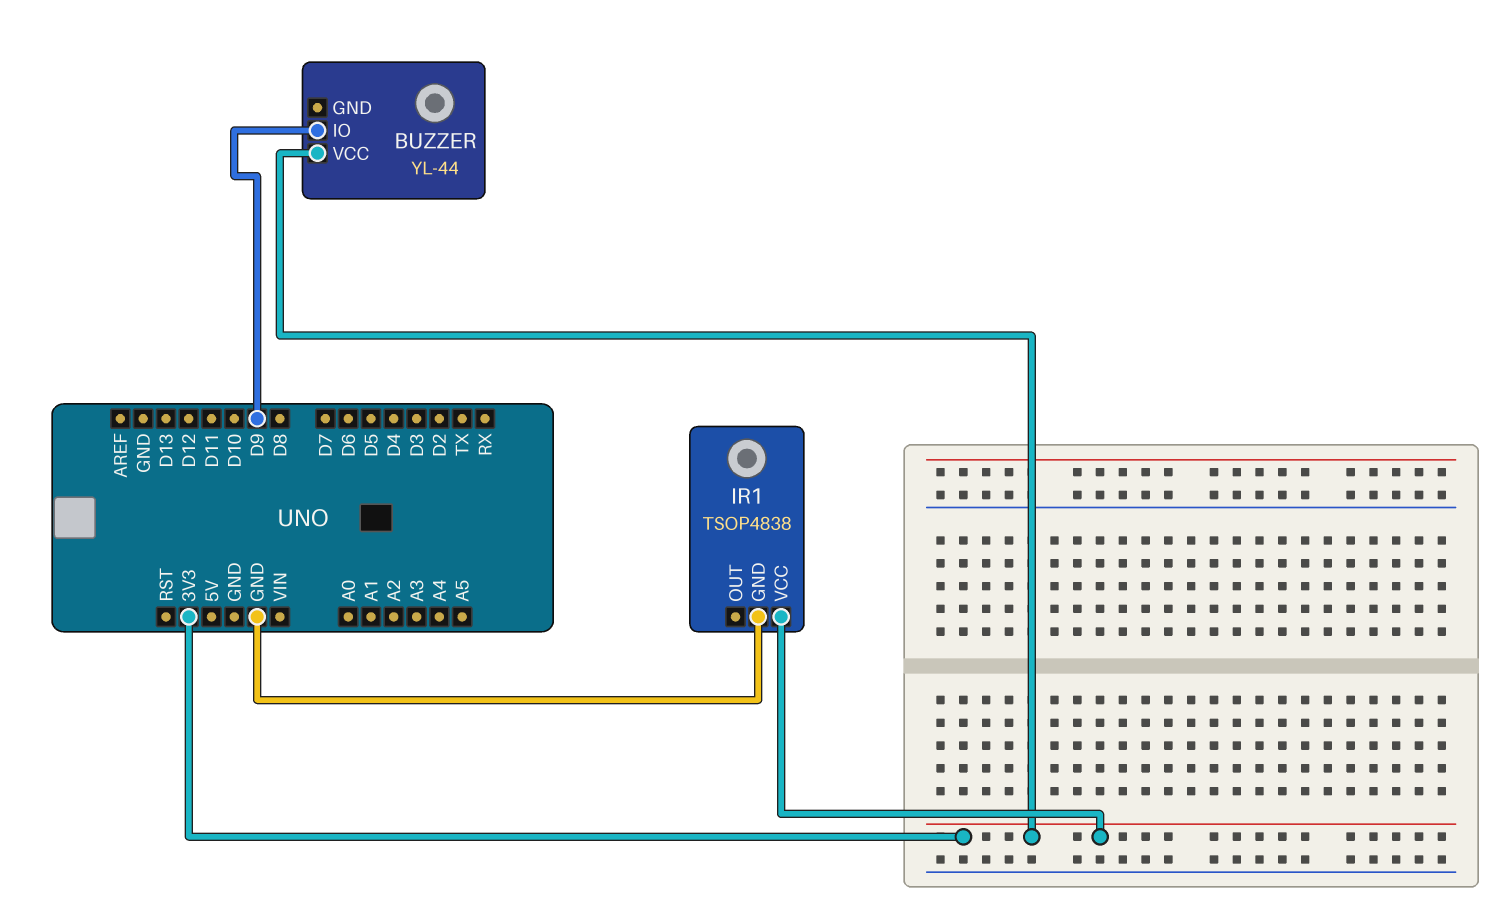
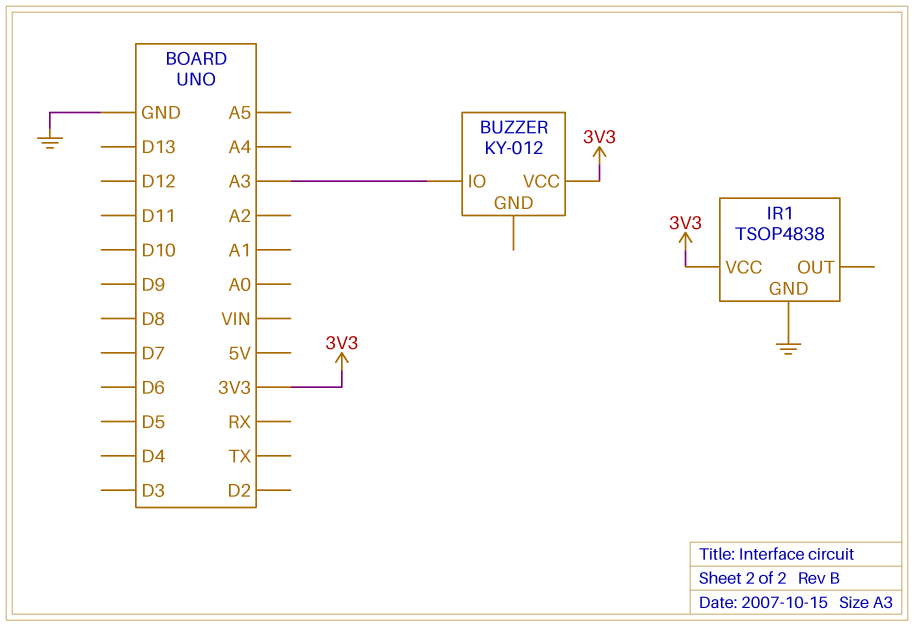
BUZZER: YL-44 -> KY-012
BUZZER pin IO: D9 -> A3

